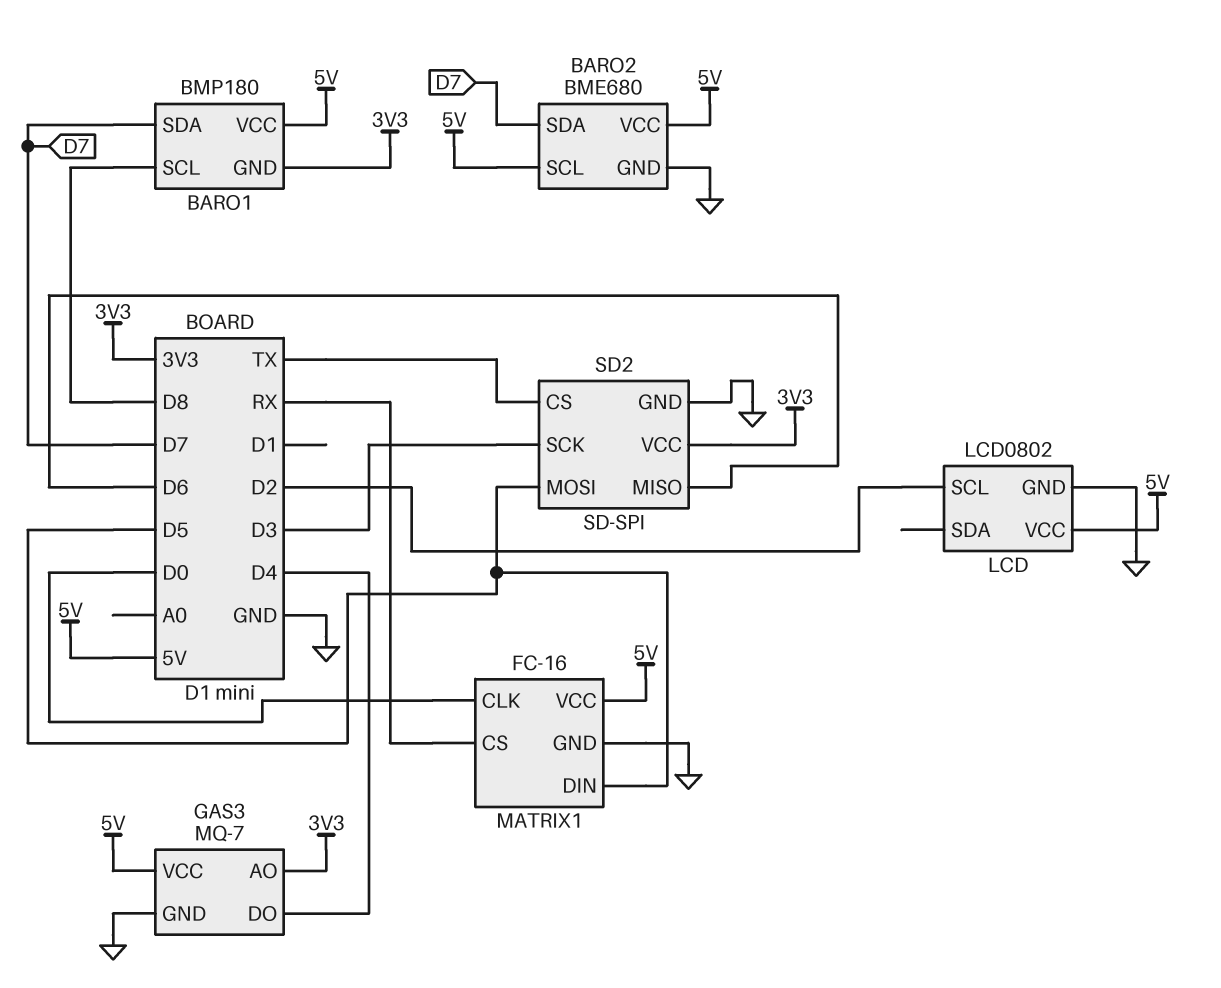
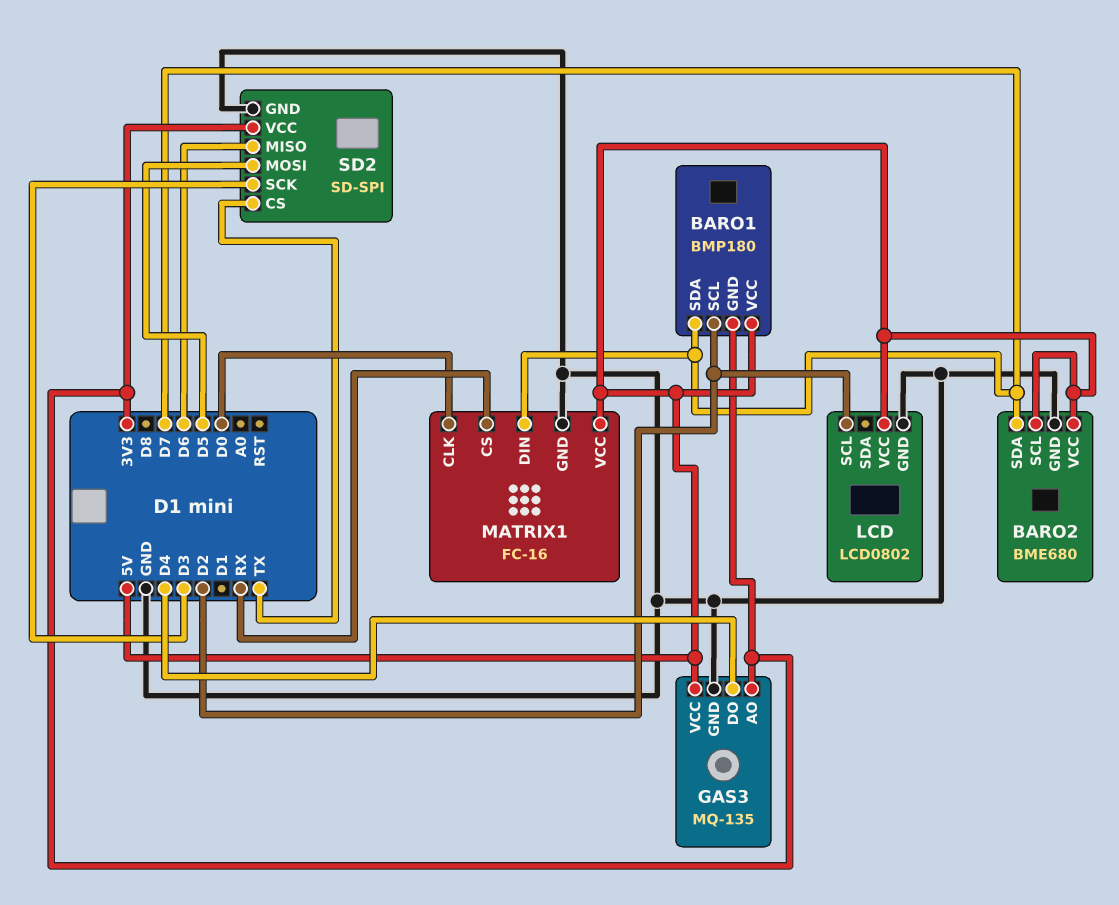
BARO1 pin SCL: D8 -> D2
GAS3: MQ-7 -> MQ-135
MATRIX1 pin DIN: D5 -> D7

